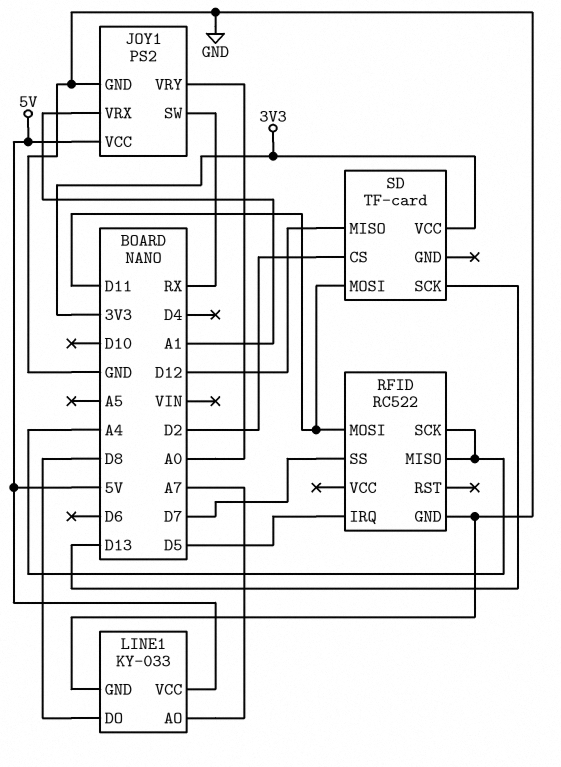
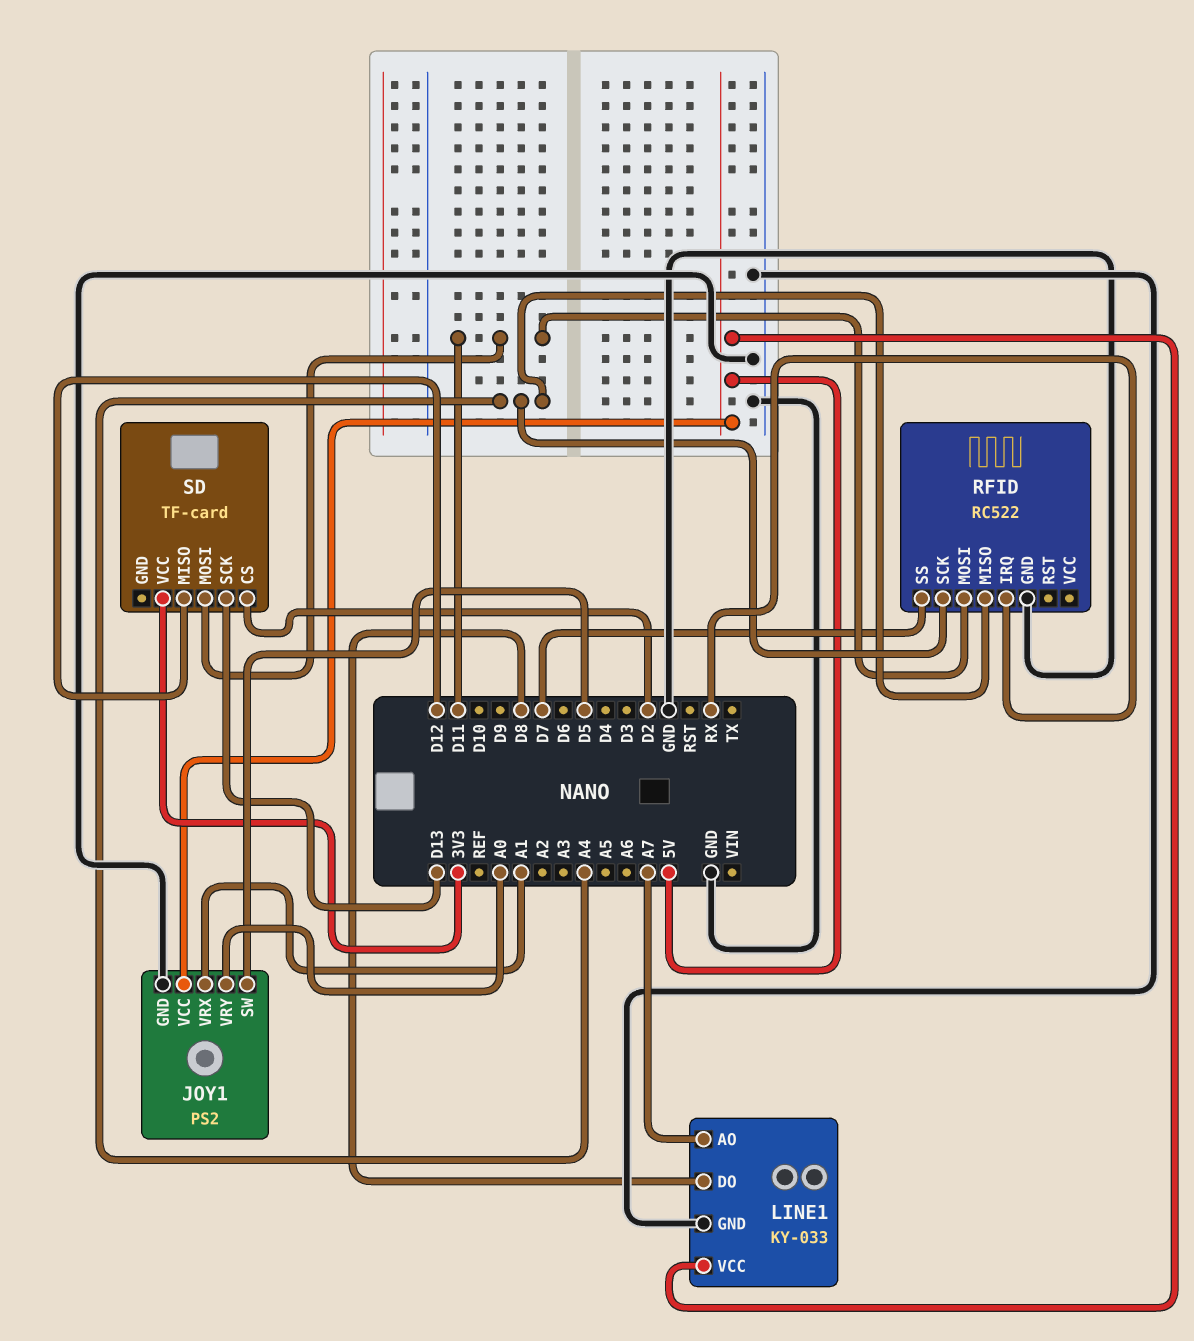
JOY1 pin SW: RX -> D5
RFID pin IRQ: D5 -> RX

